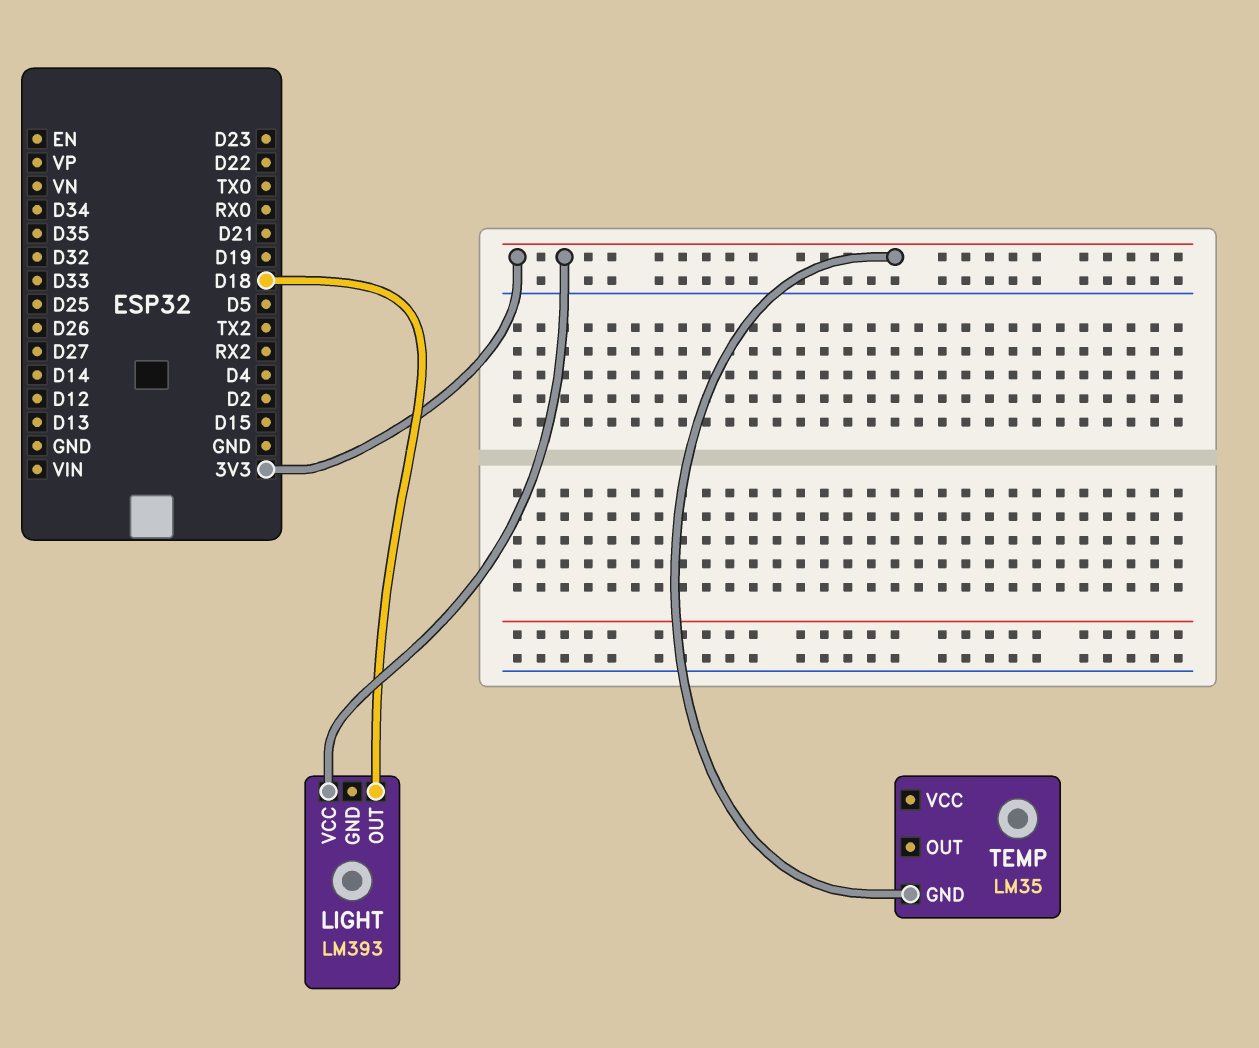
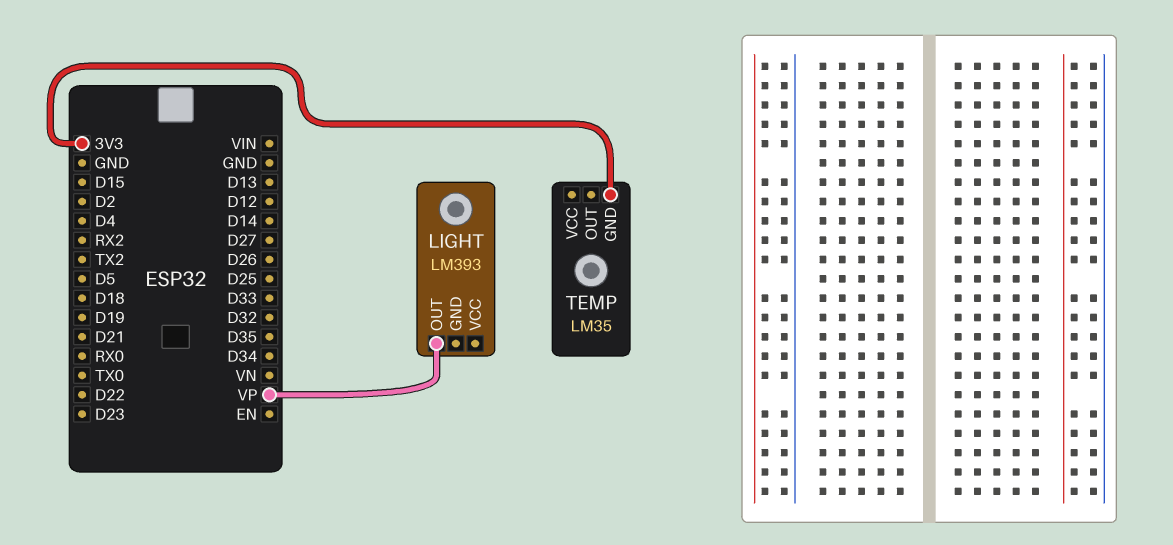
LIGHT pin OUT: D18 -> VP
LIGHT pin VCC: 3V3 -> none

